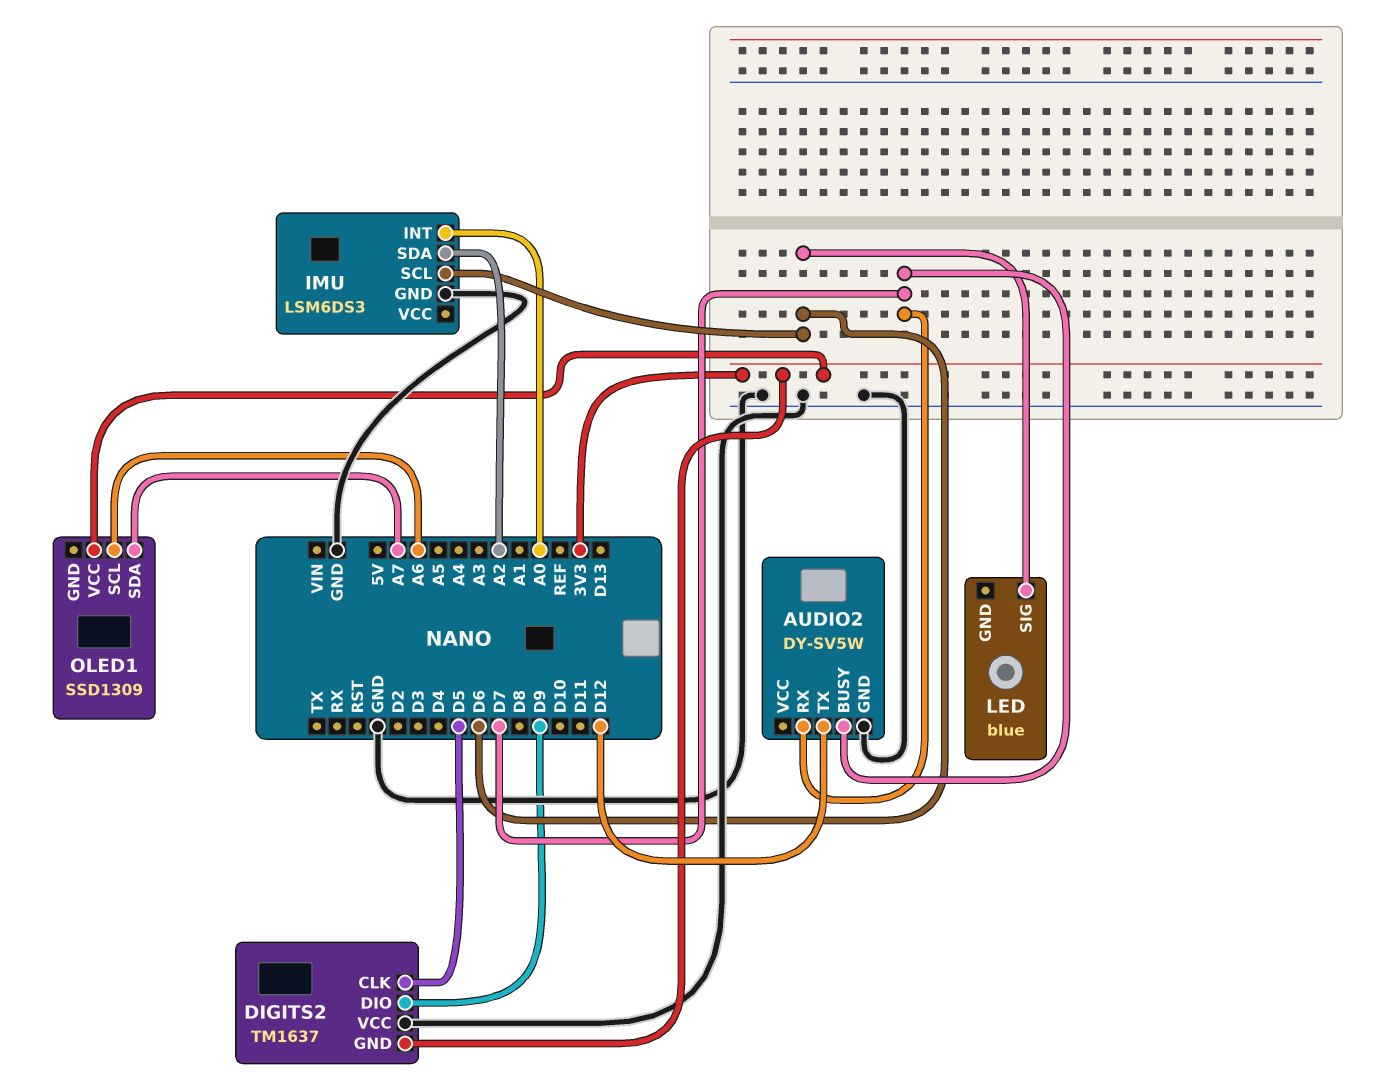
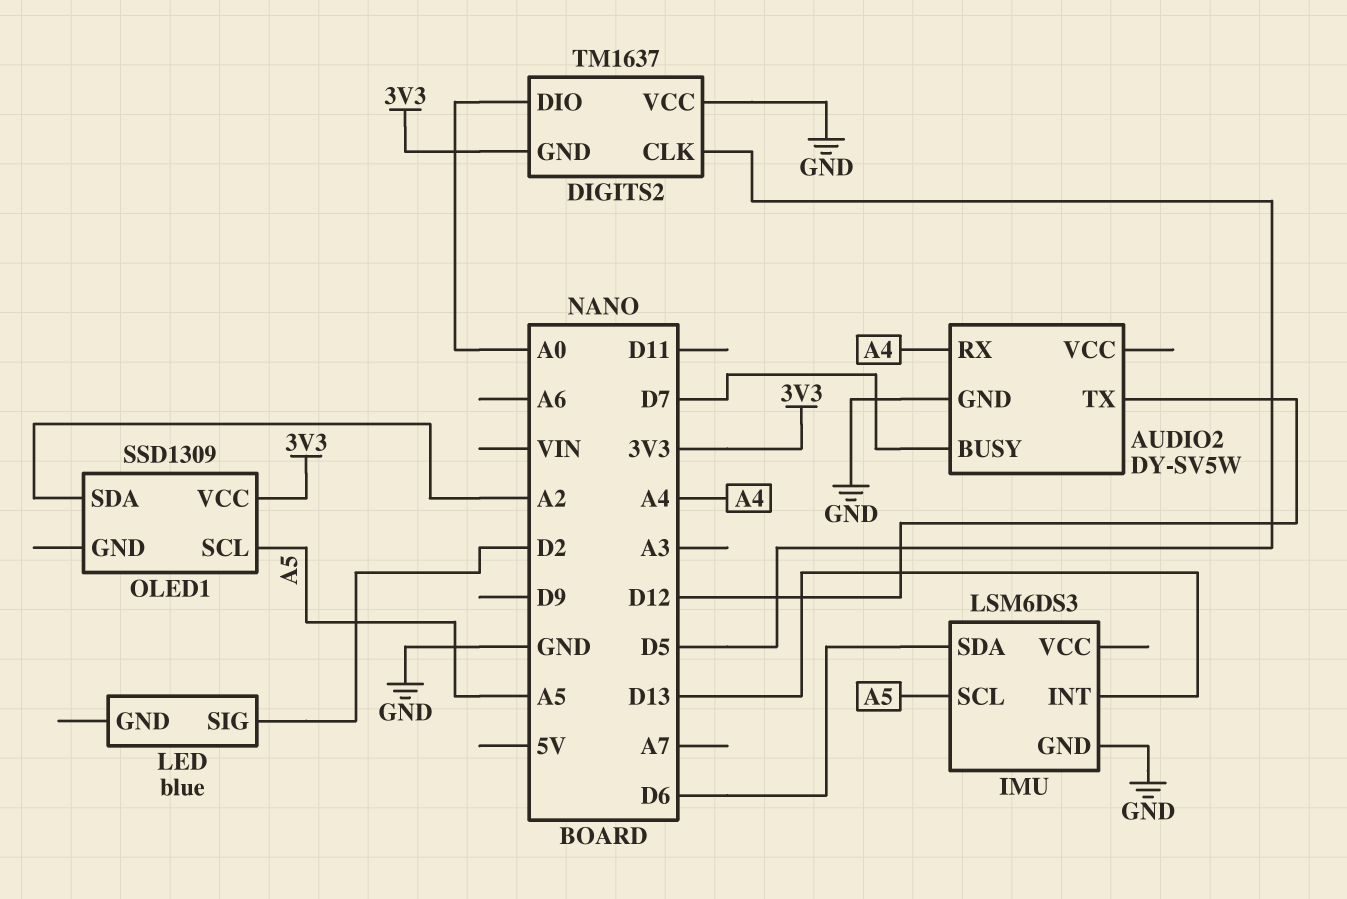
AUDIO2 pin RX: D7 -> A4
DIGITS2 pin DIO: D9 -> A0
IMU pin INT: A0 -> D13
IMU pin SCL: D6 -> A5
IMU pin SDA: A2 -> D6
LED pin SIG: D6 -> D2
OLED1 pin SCL: A6 -> A5
OLED1 pin SDA: A7 -> A2

